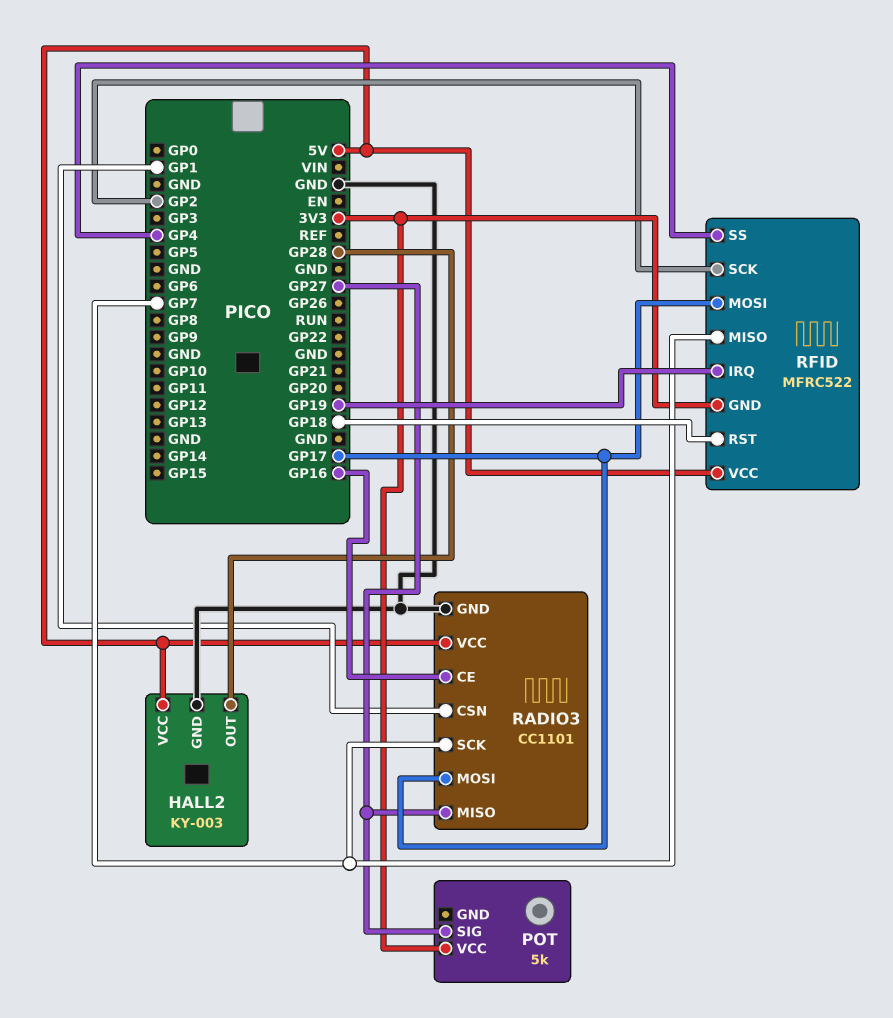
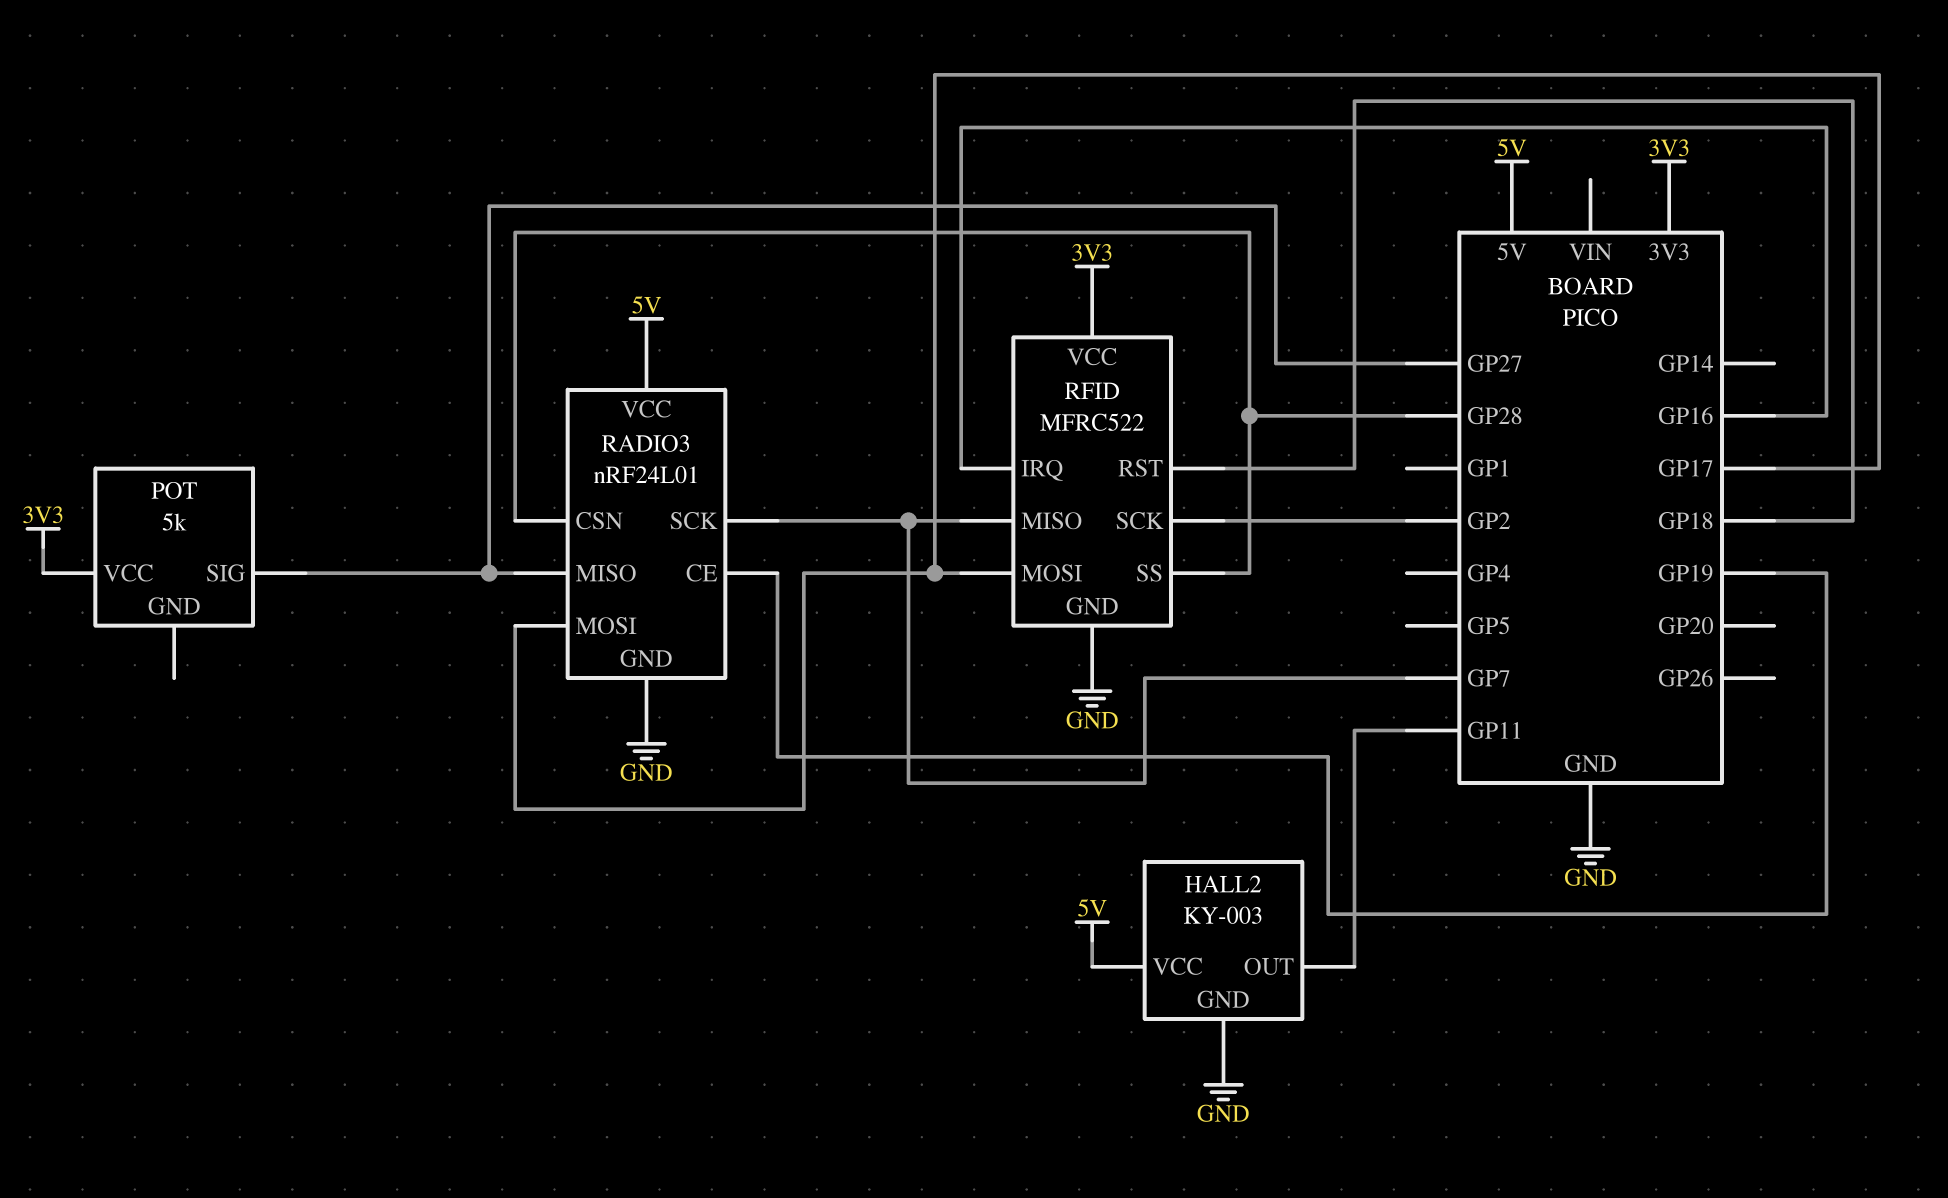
HALL2 pin OUT: GP28 -> GP11
RADIO3: CC1101 -> nRF24L01
RADIO3 pin CE: GP16 -> GP19
RADIO3 pin CSN: GP1 -> GP28
RFID pin GND: 3V3 -> GND
RFID pin IRQ: GP19 -> GP16
RFID pin SS: GP4 -> GP28
RFID pin VCC: 5V -> 3V3

